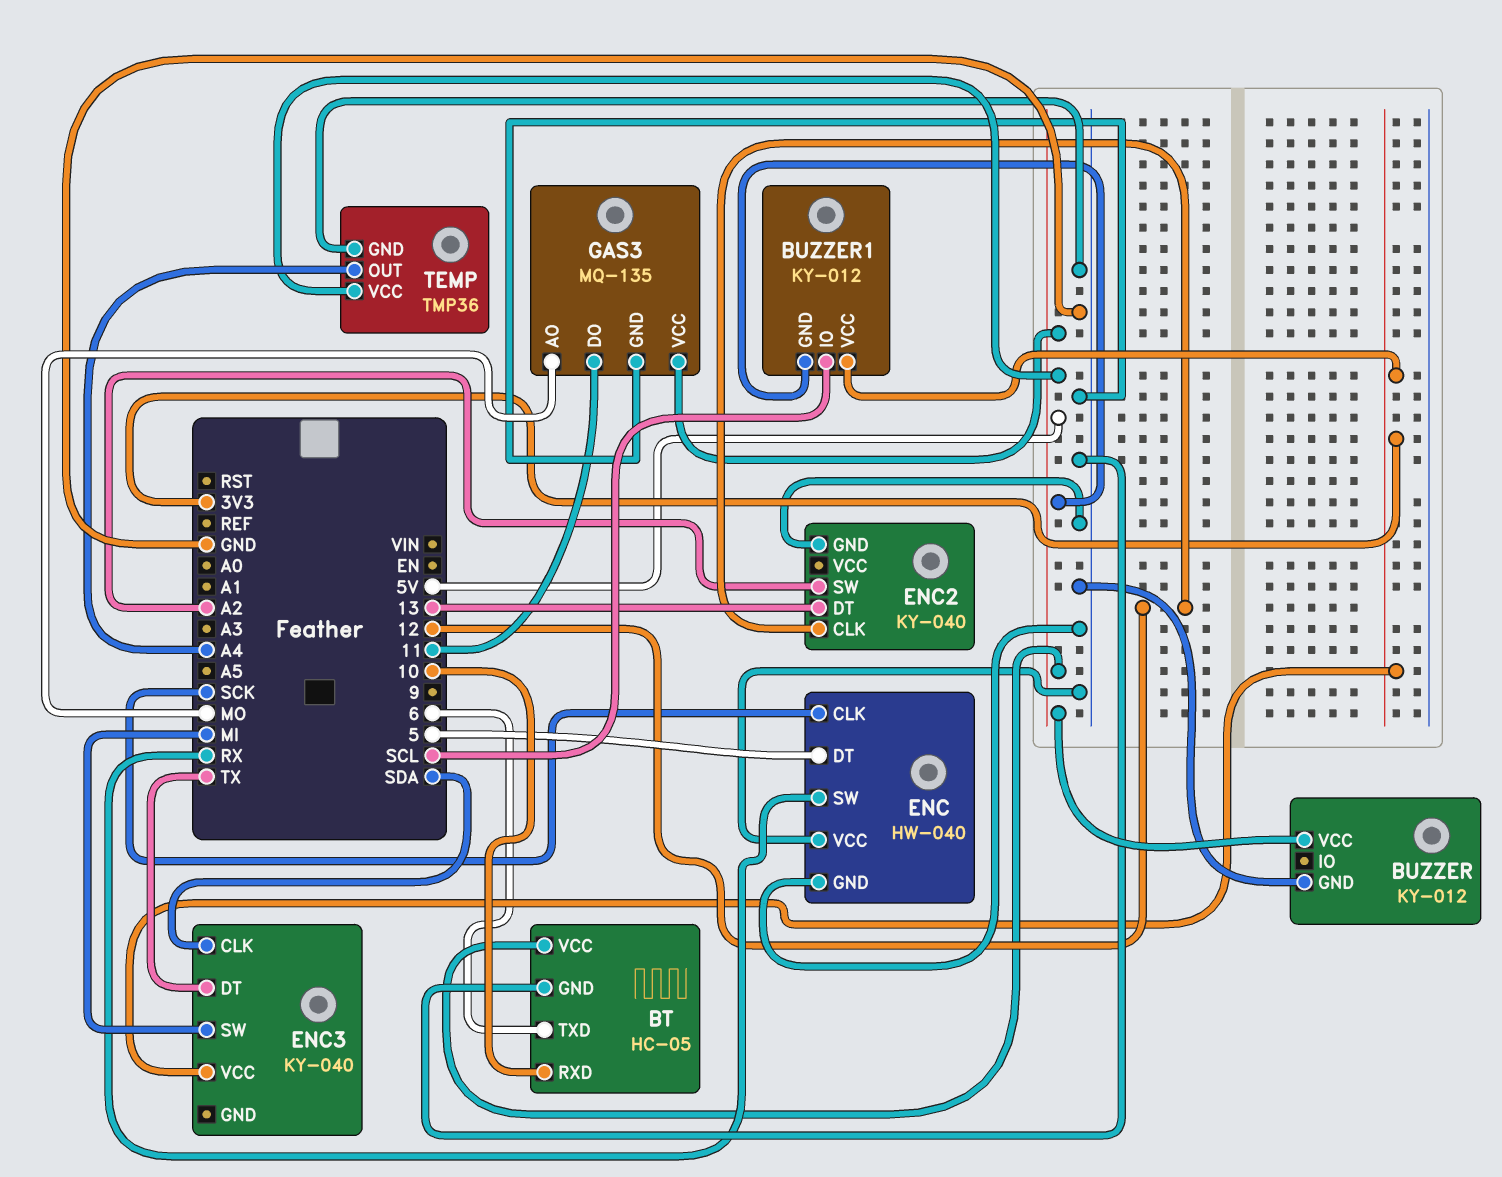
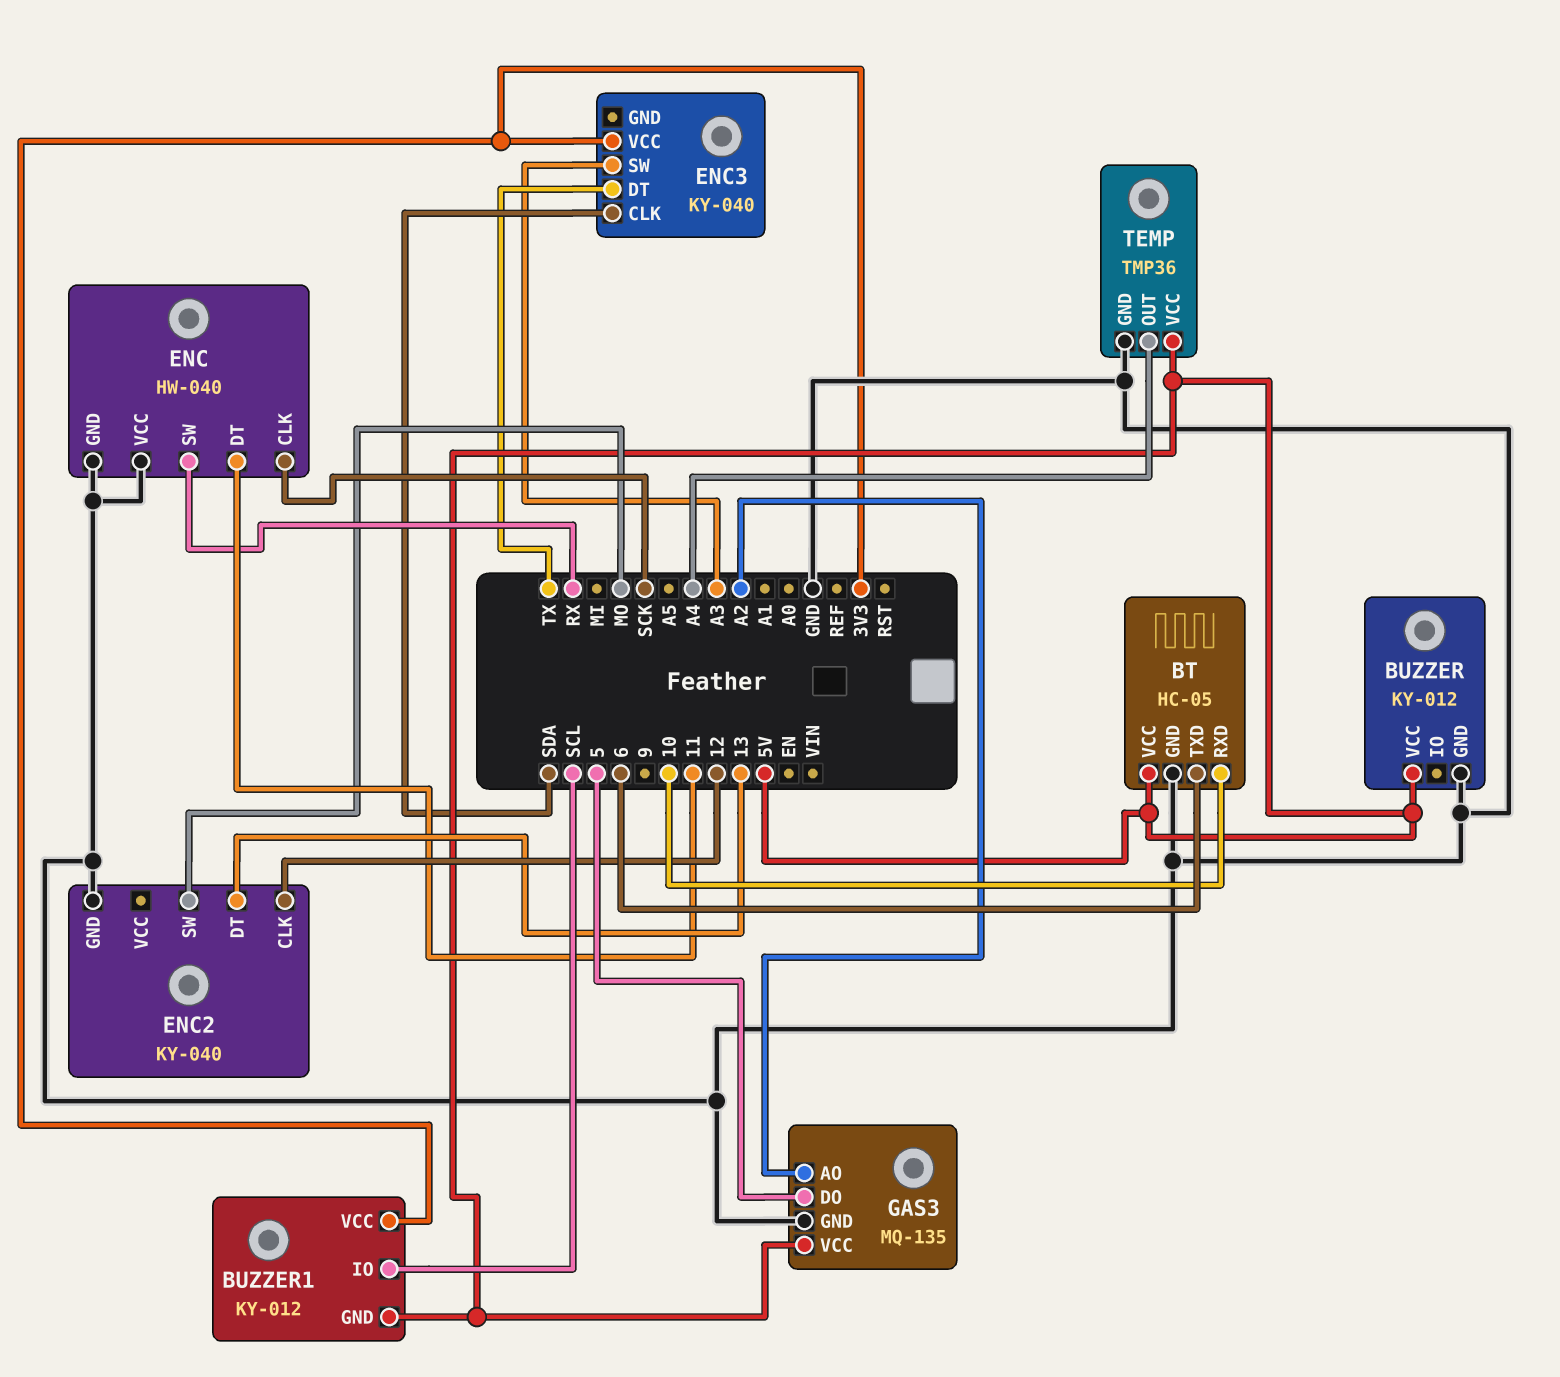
ENC pin DT: 5 -> 11
ENC2 pin SW: A2 -> MO
ENC3 pin SW: MI -> A3
GAS3 pin AO: MO -> A2
GAS3 pin DO: 11 -> 5

